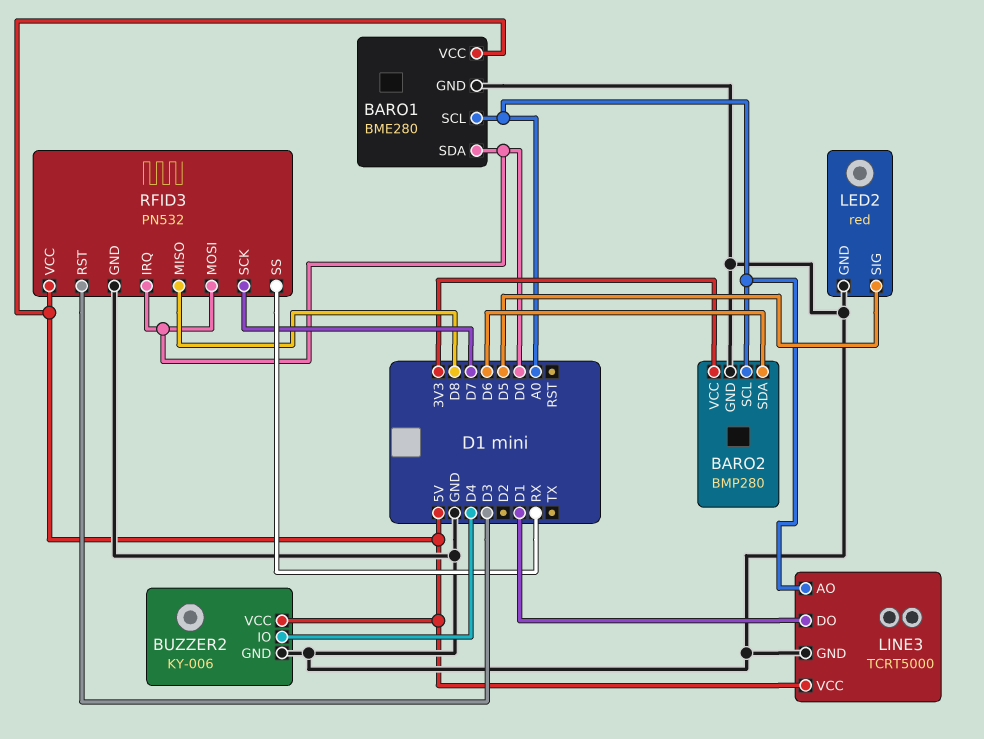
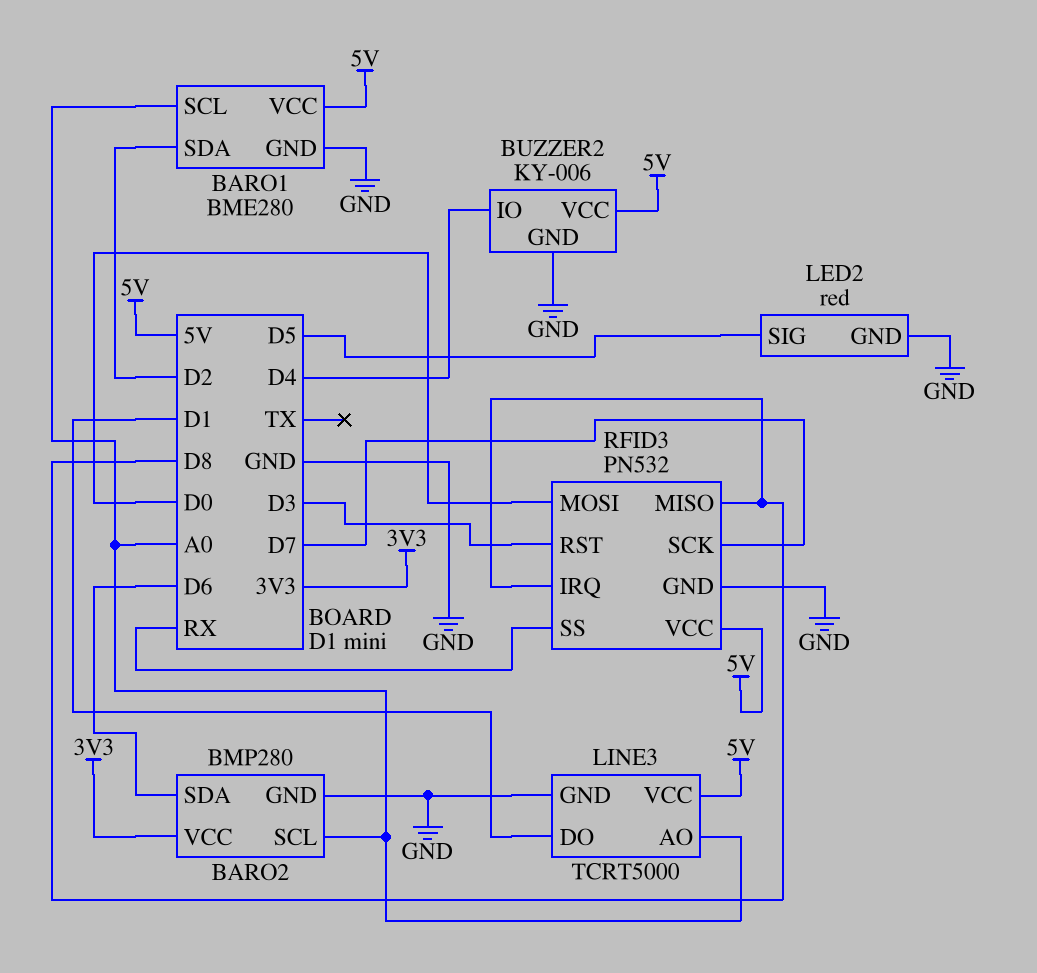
BARO1 pin SDA: D0 -> D2
RFID3 pin IRQ: D0 -> D8

